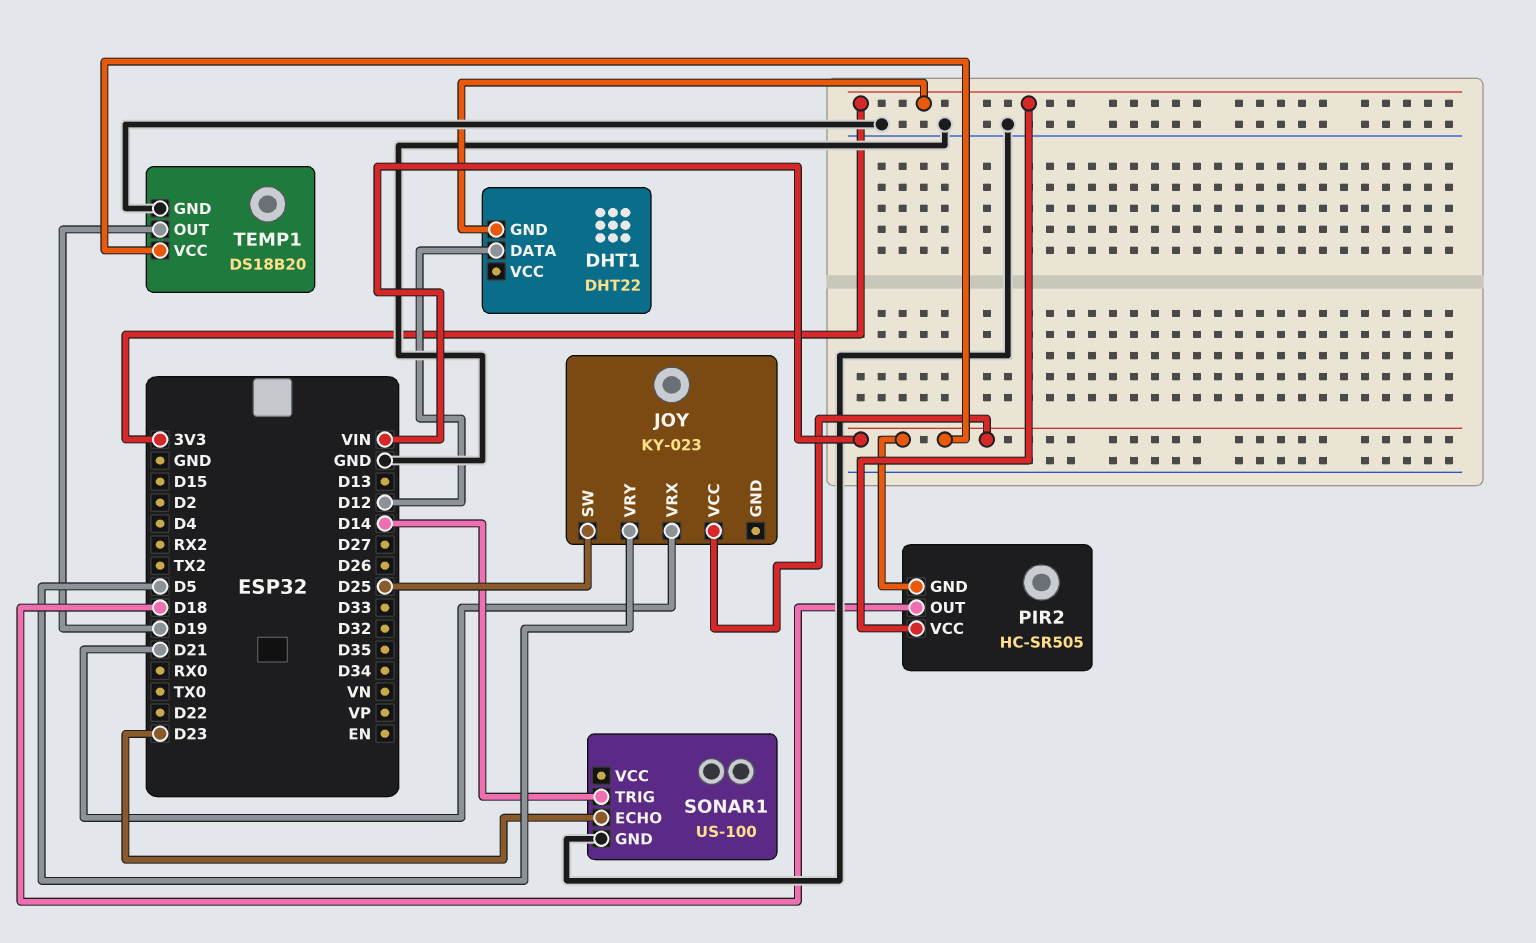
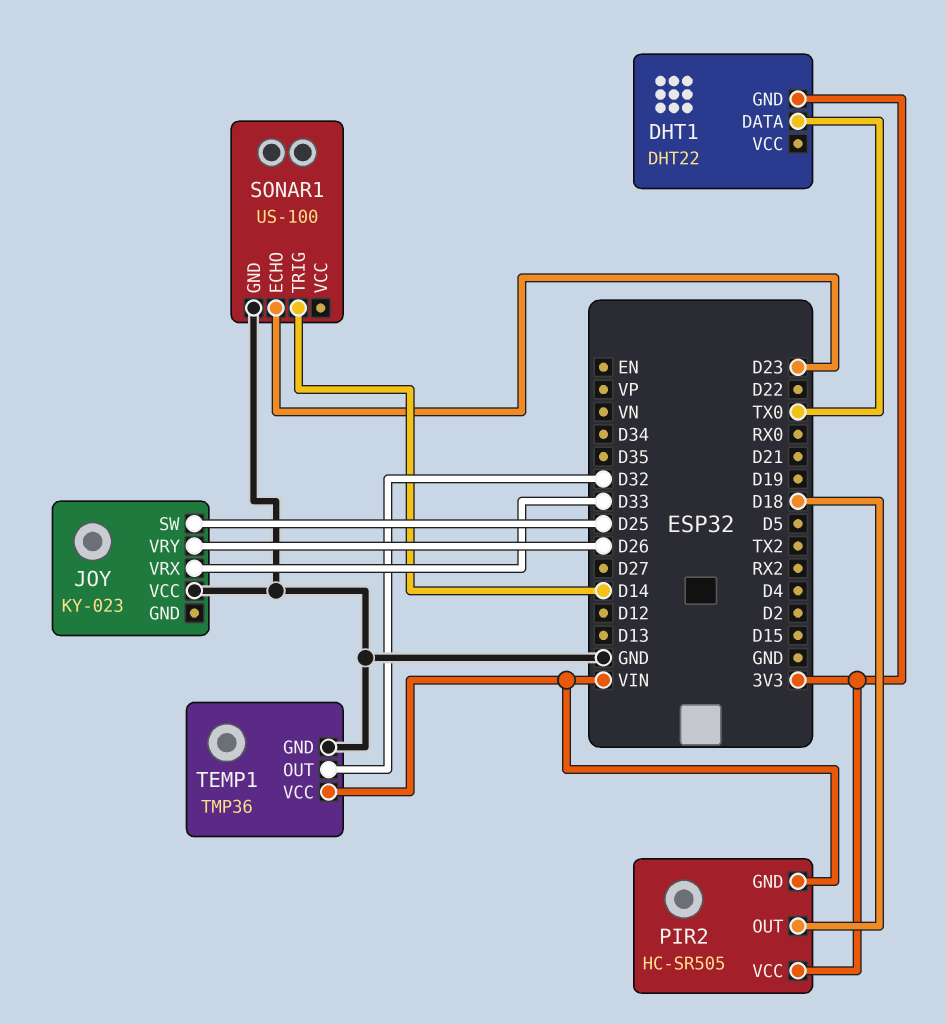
DHT1 pin DATA: D12 -> TX0
JOY pin VCC: VIN -> GND
JOY pin VRX: D21 -> D33
JOY pin VRY: D5 -> D26
TEMP1: DS18B20 -> TMP36
TEMP1 pin OUT: D19 -> D32

